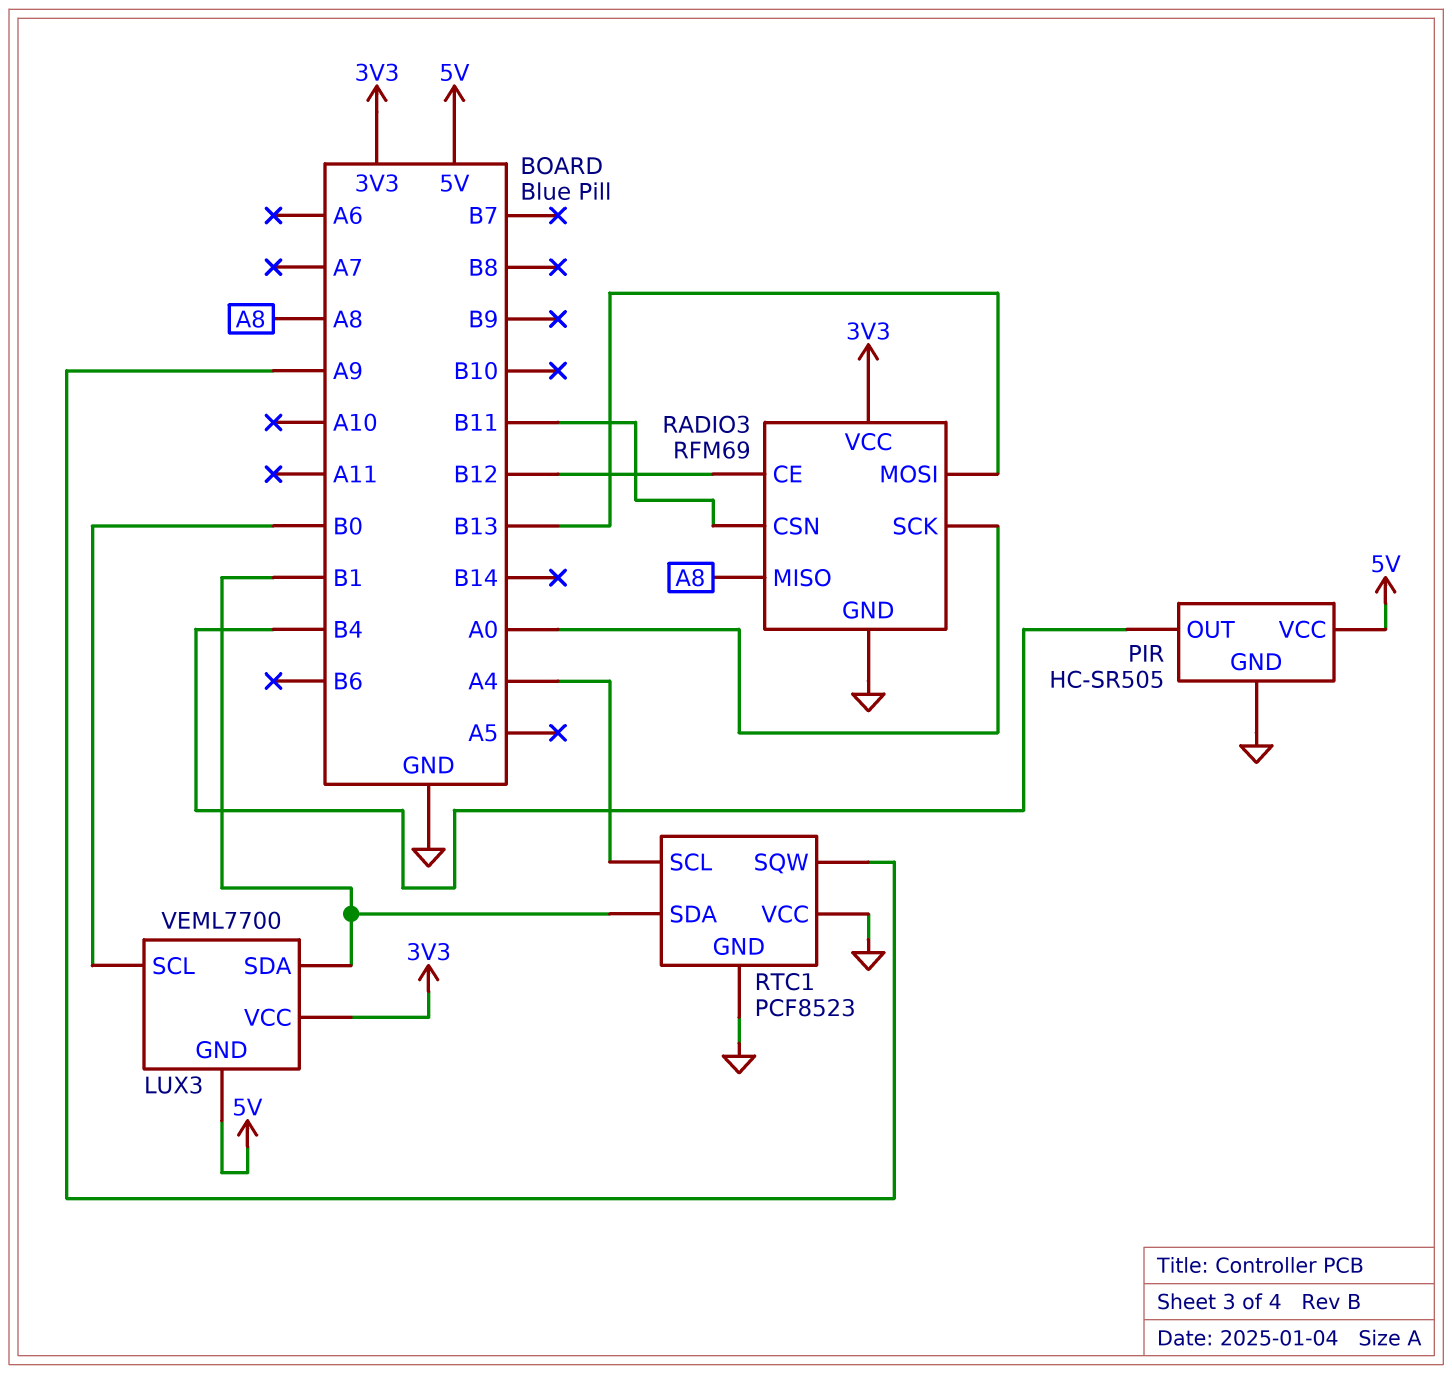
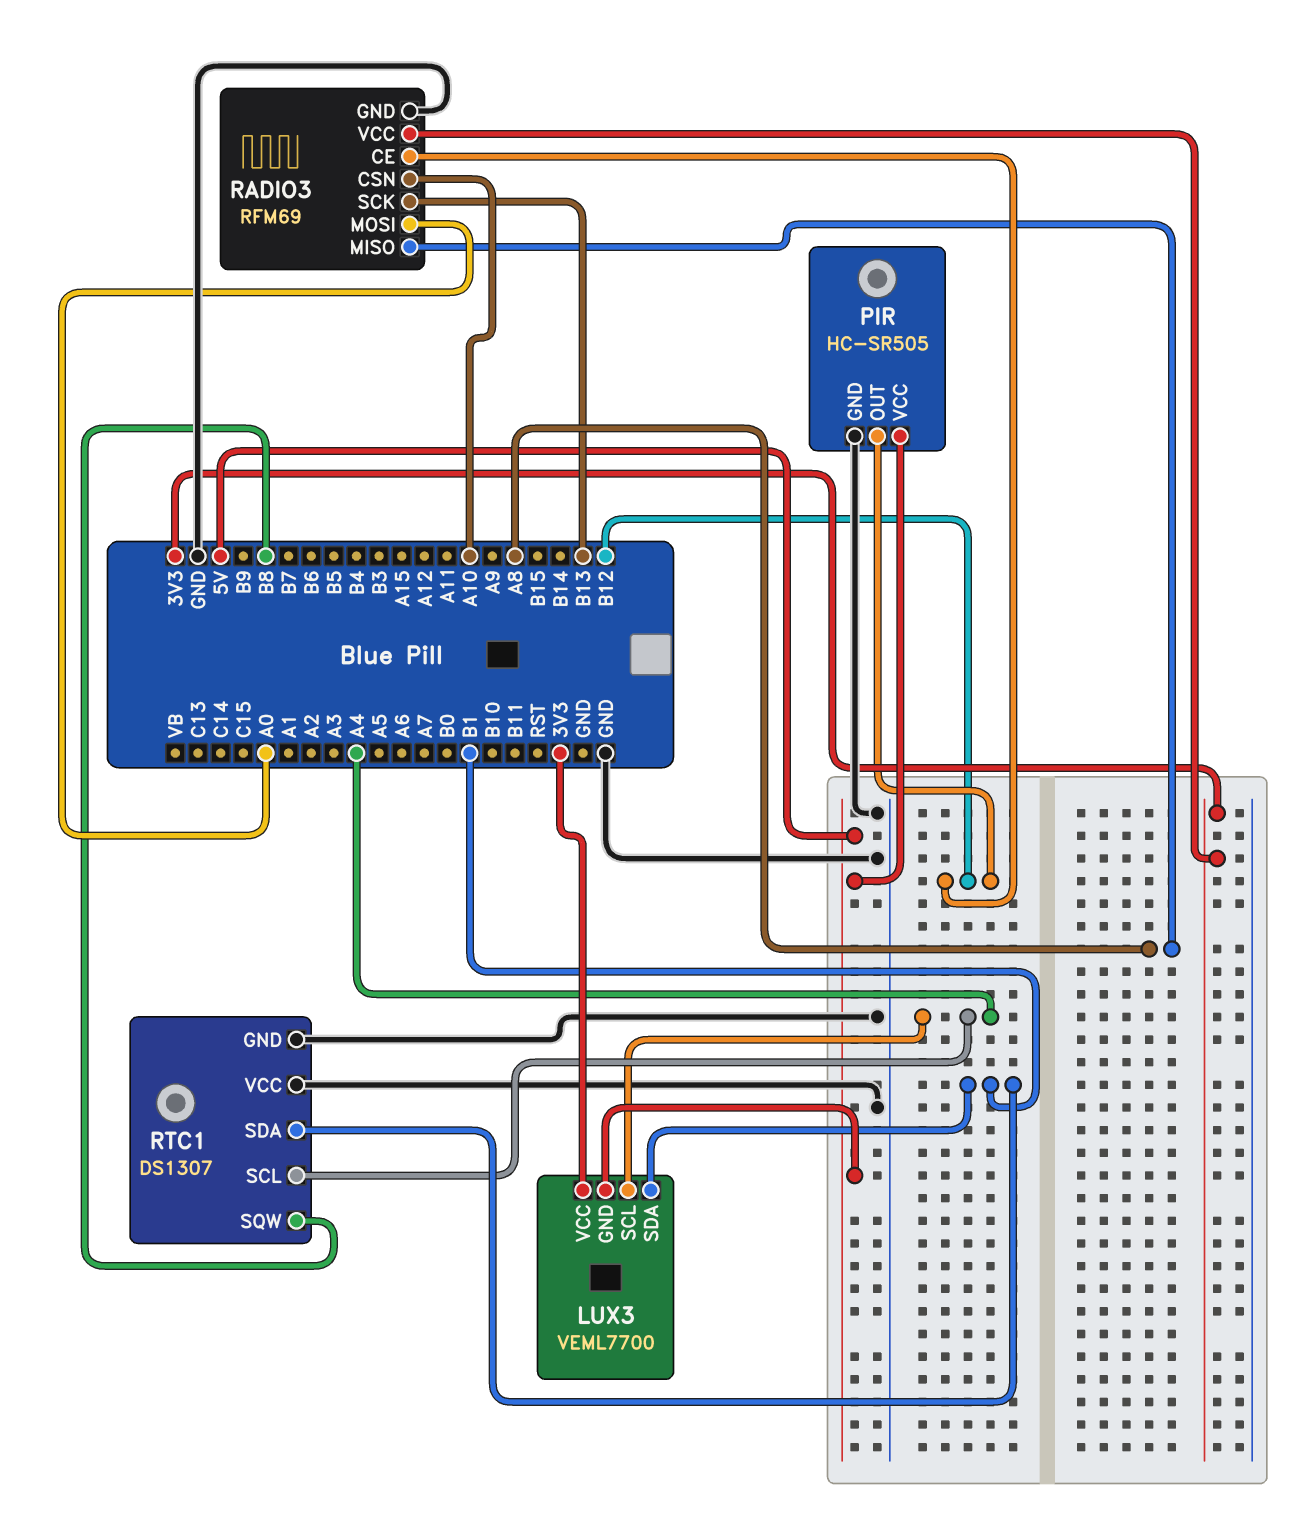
LUX3 pin SCL: B0 -> A4
PIR pin OUT: B4 -> B12
RADIO3 pin CSN: B11 -> A10
RADIO3 pin MOSI: B13 -> A0
RADIO3 pin SCK: A0 -> B13
RTC1: PCF8523 -> DS1307
RTC1 pin SQW: A9 -> B8

